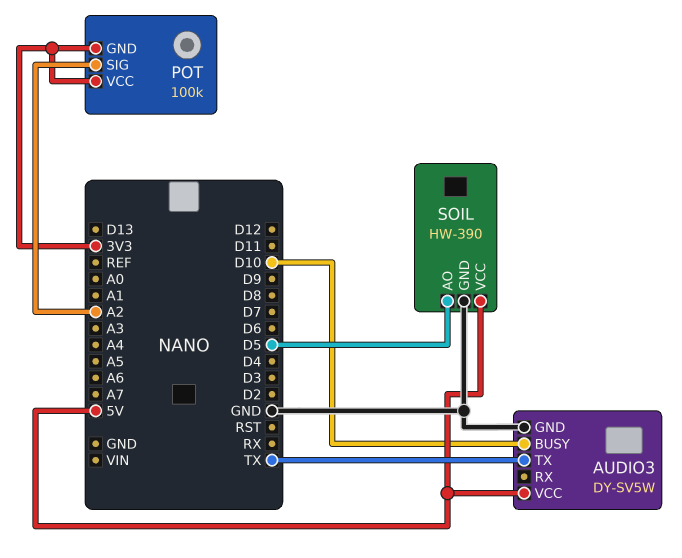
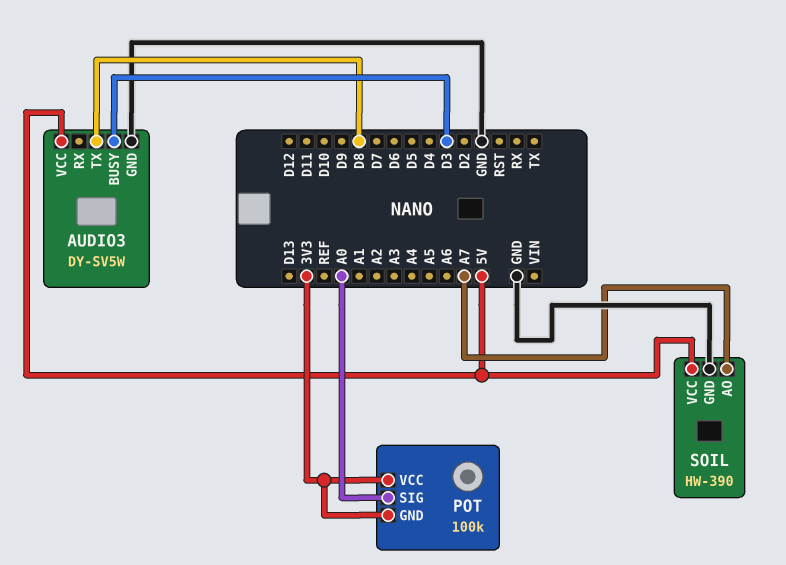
AUDIO3 pin BUSY: D10 -> D3
AUDIO3 pin TX: TX -> D8
POT pin SIG: A2 -> A0
SOIL pin AO: D5 -> A7

